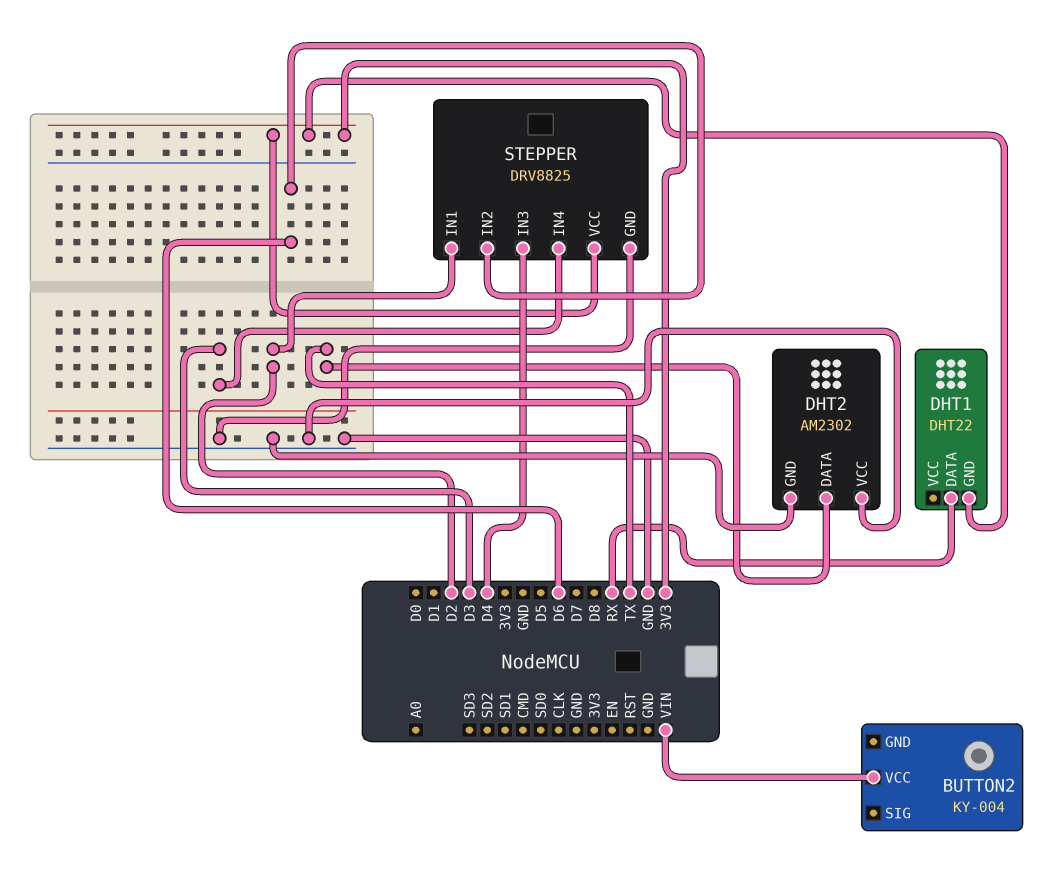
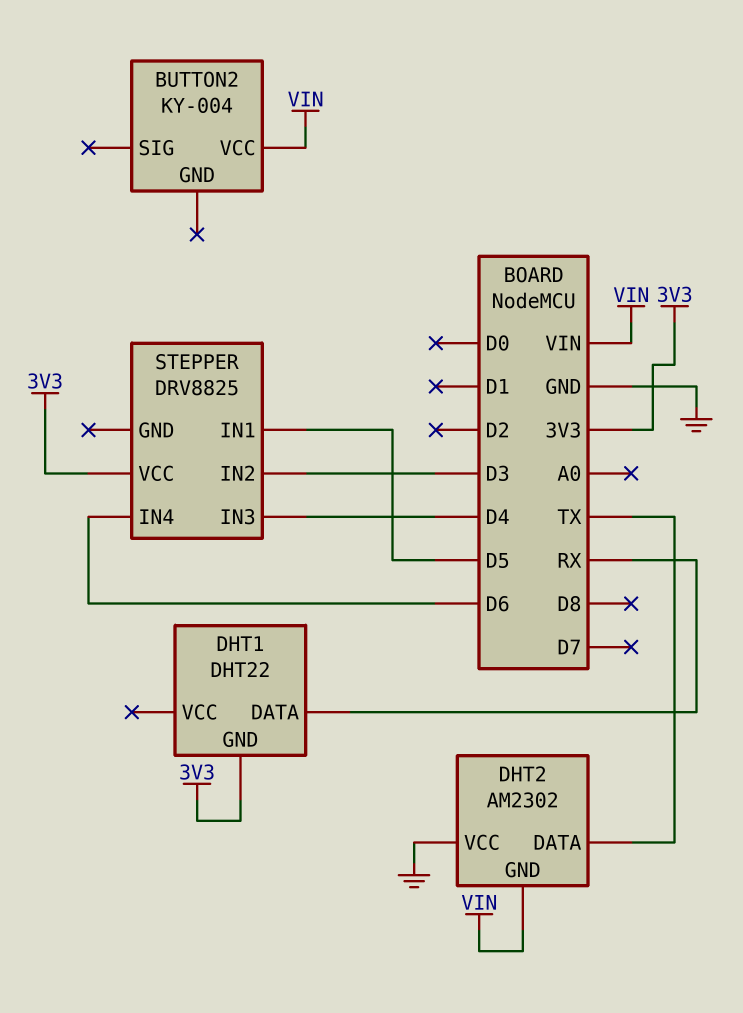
DHT2 pin GND: GND -> VIN
STEPPER pin GND: GND -> none
STEPPER pin IN1: D2 -> D5
STEPPER pin IN2: D6 -> D3
STEPPER pin IN4: D3 -> D6

